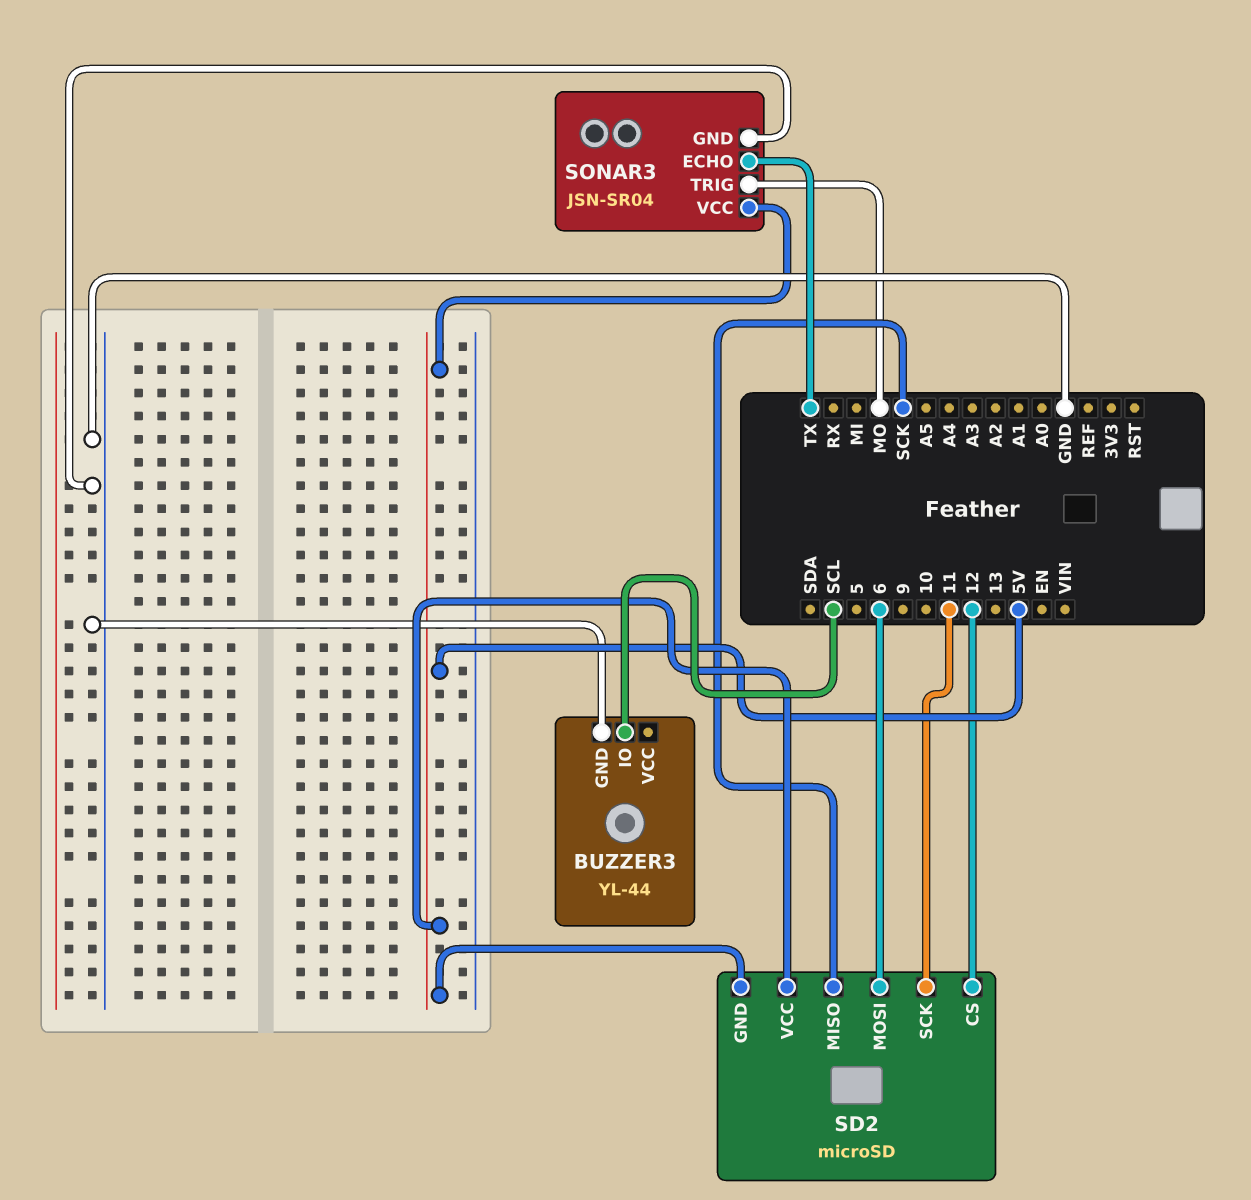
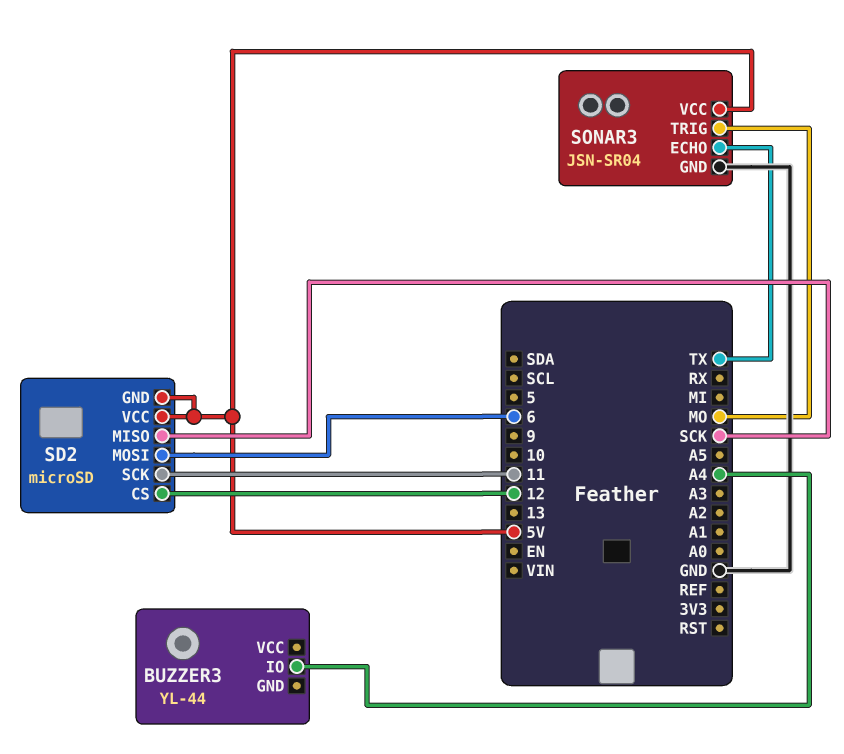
BUZZER3 pin GND: GND -> none
BUZZER3 pin IO: SCL -> A4

